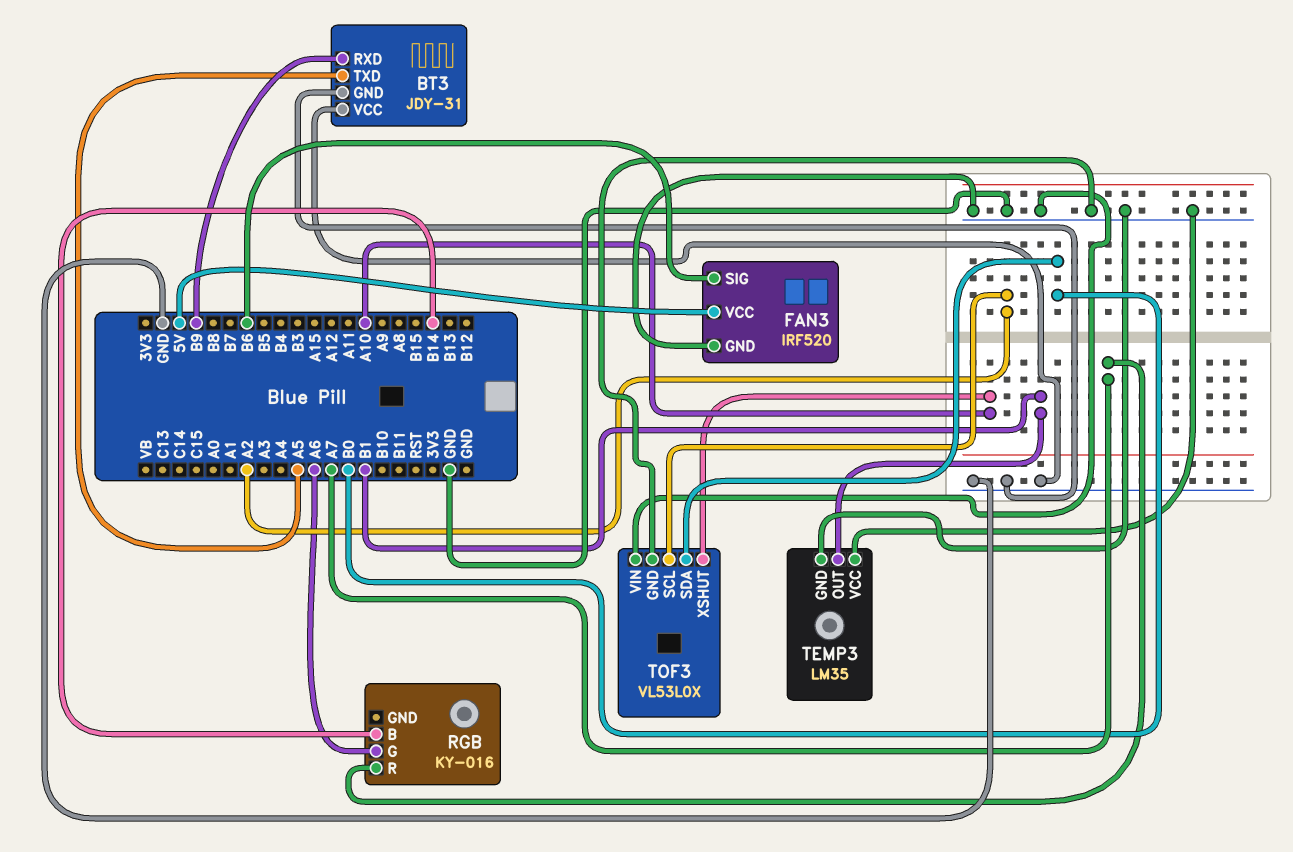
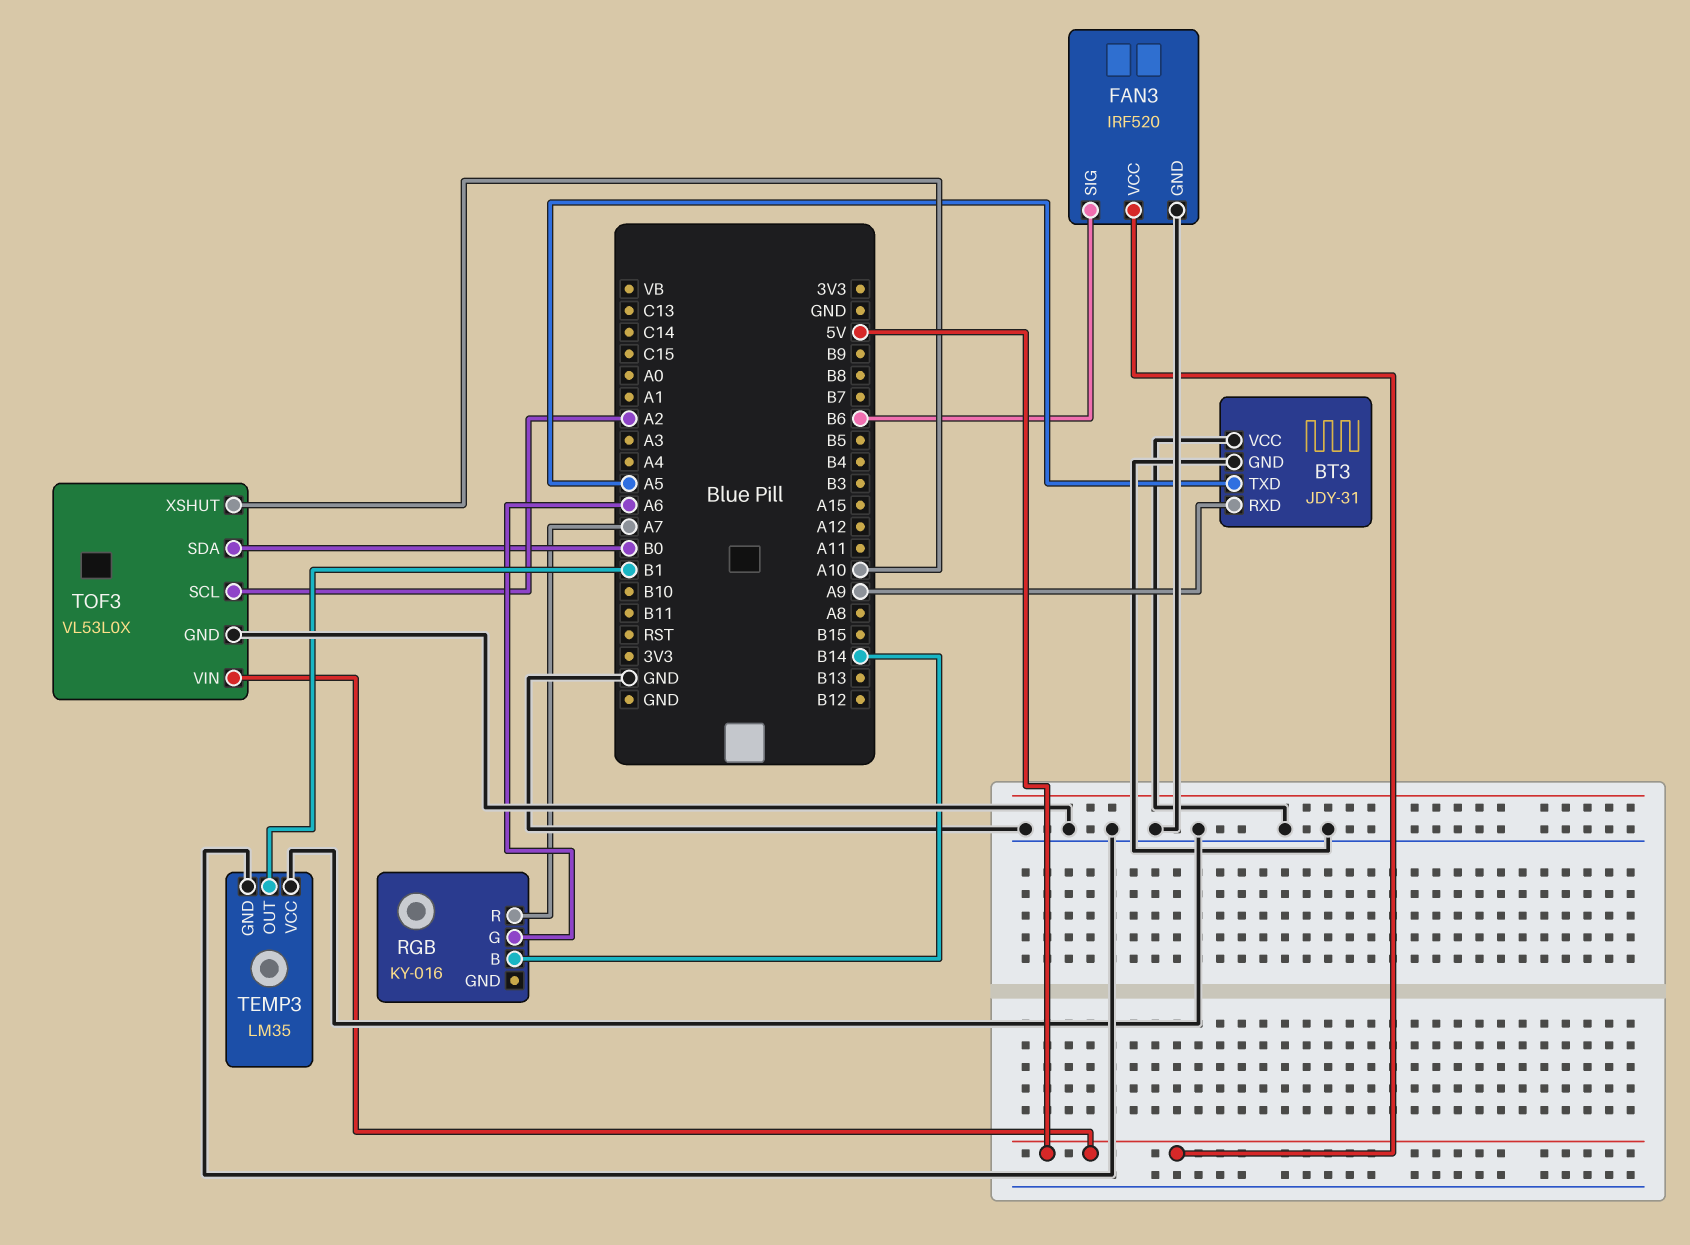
BT3 pin RXD: B9 -> A9
TOF3 pin VIN: GND -> 5V

